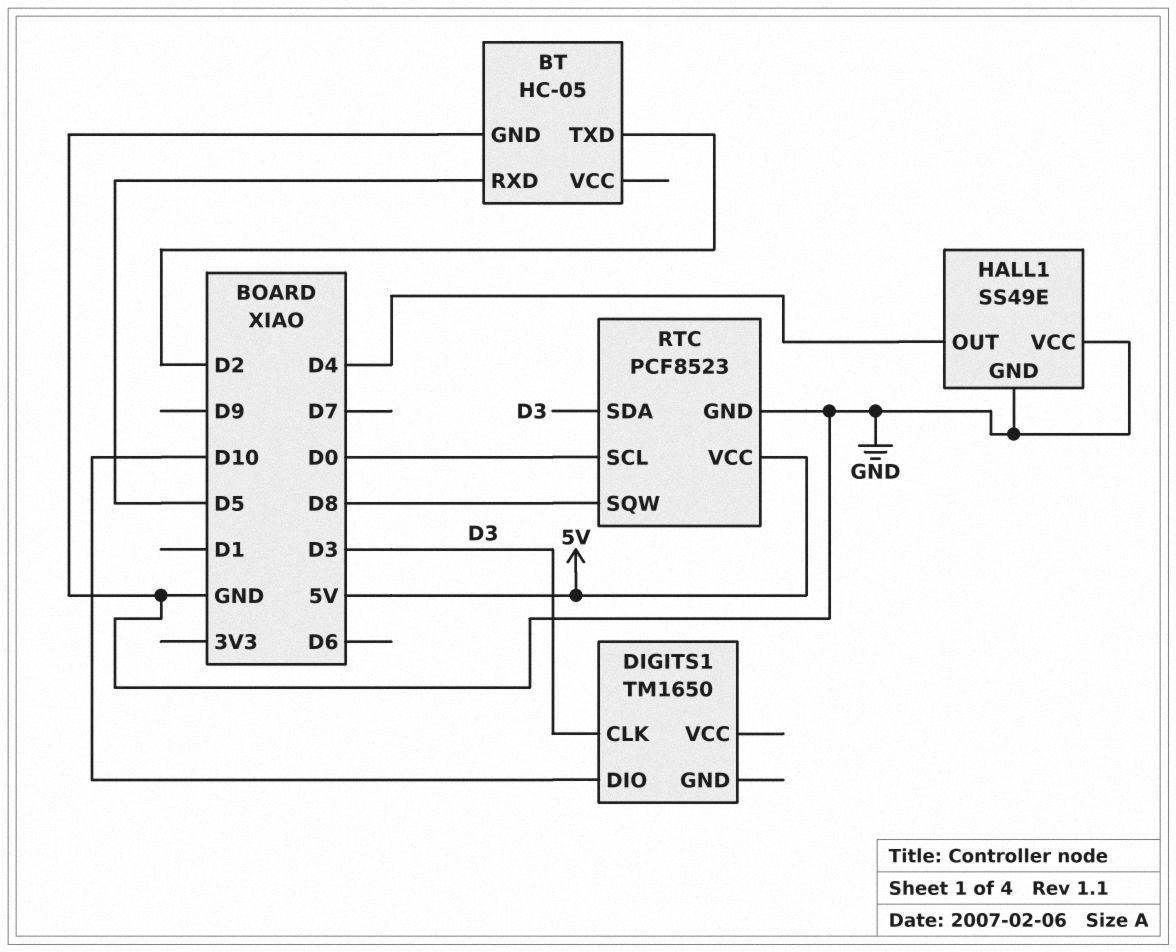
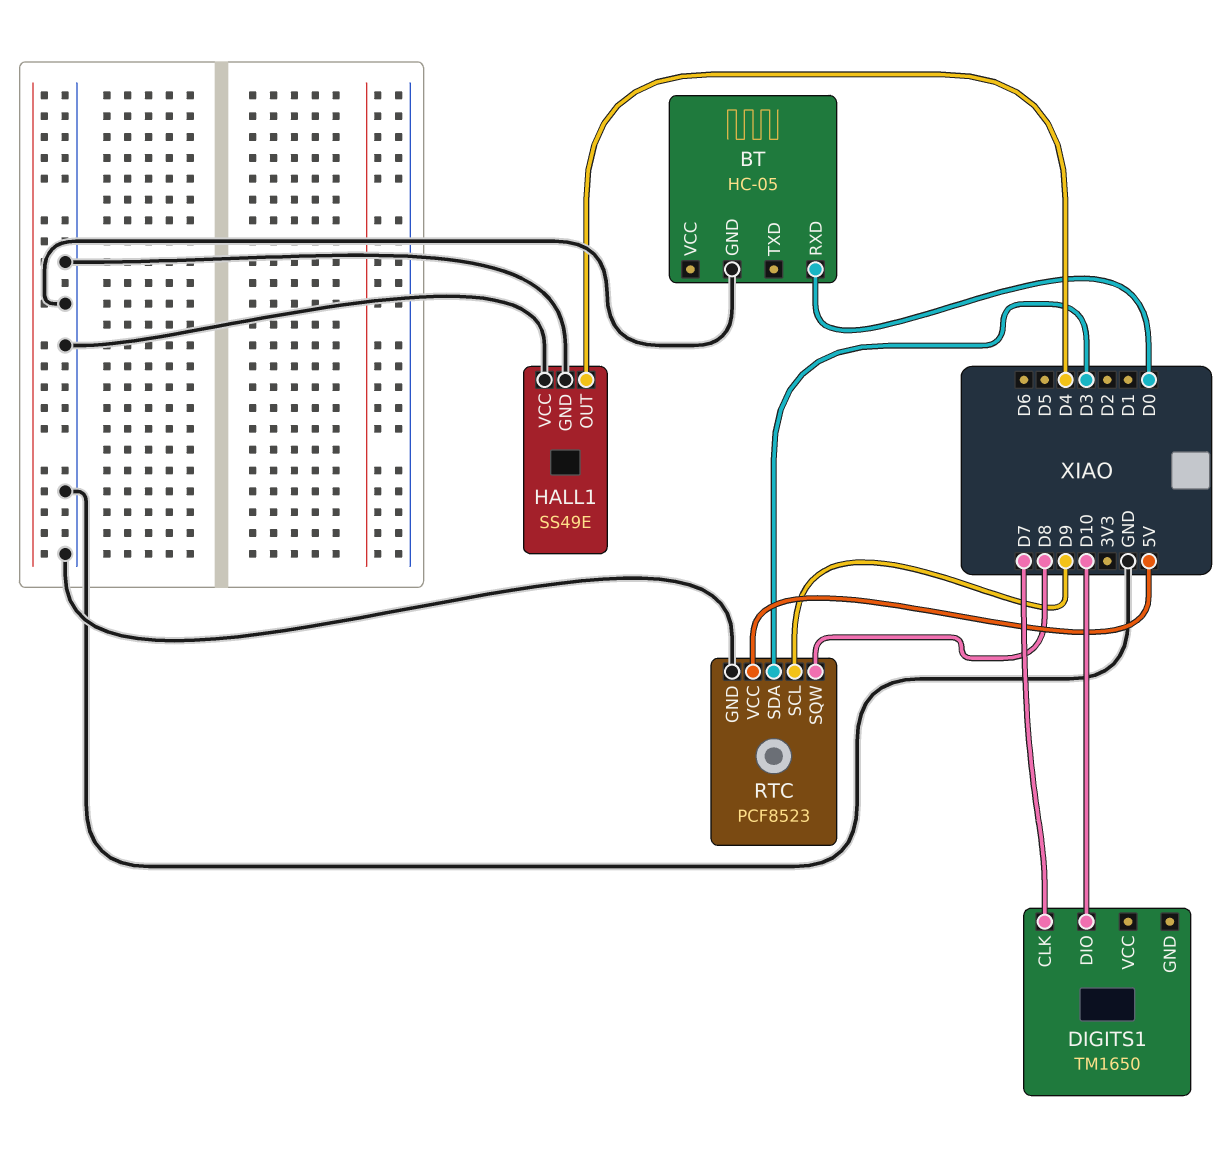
BT pin RXD: D5 -> D0
BT pin TXD: D2 -> none
DIGITS1 pin CLK: D3 -> D7
RTC pin SCL: D0 -> D9

